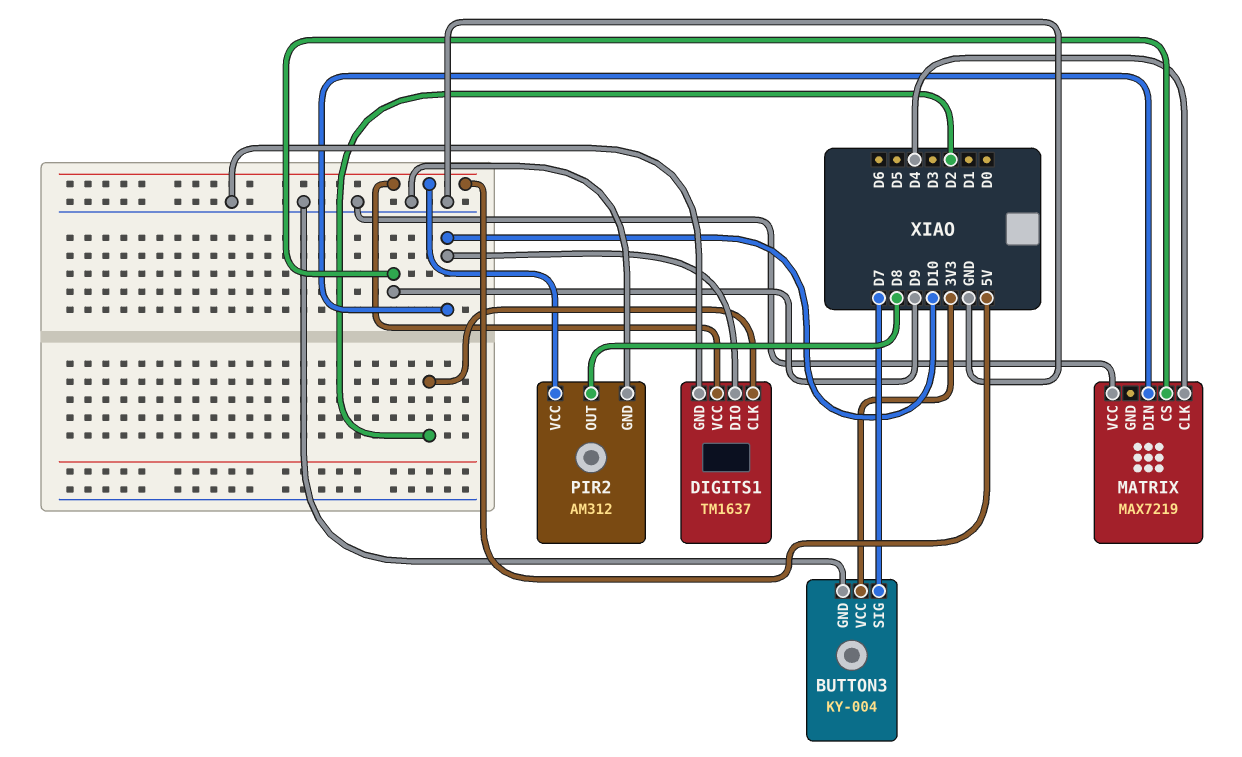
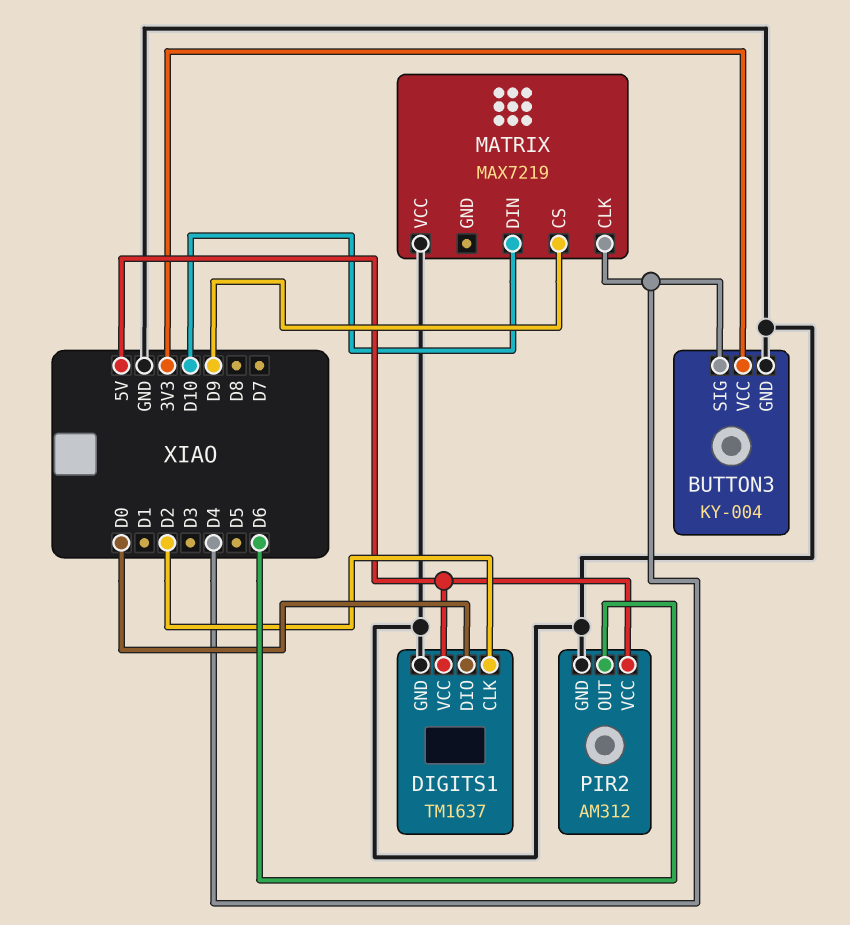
BUTTON3 pin SIG: D7 -> D4
DIGITS1 pin DIO: D10 -> D0
PIR2 pin OUT: D8 -> D6

